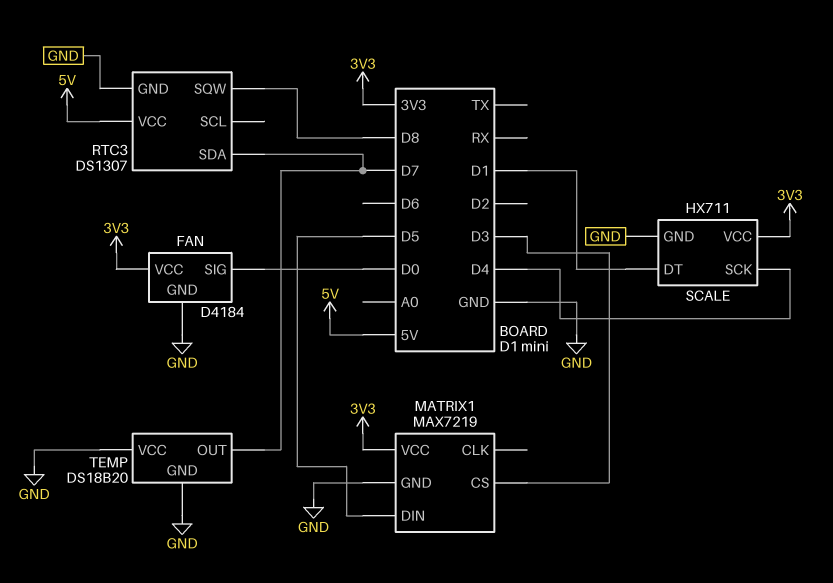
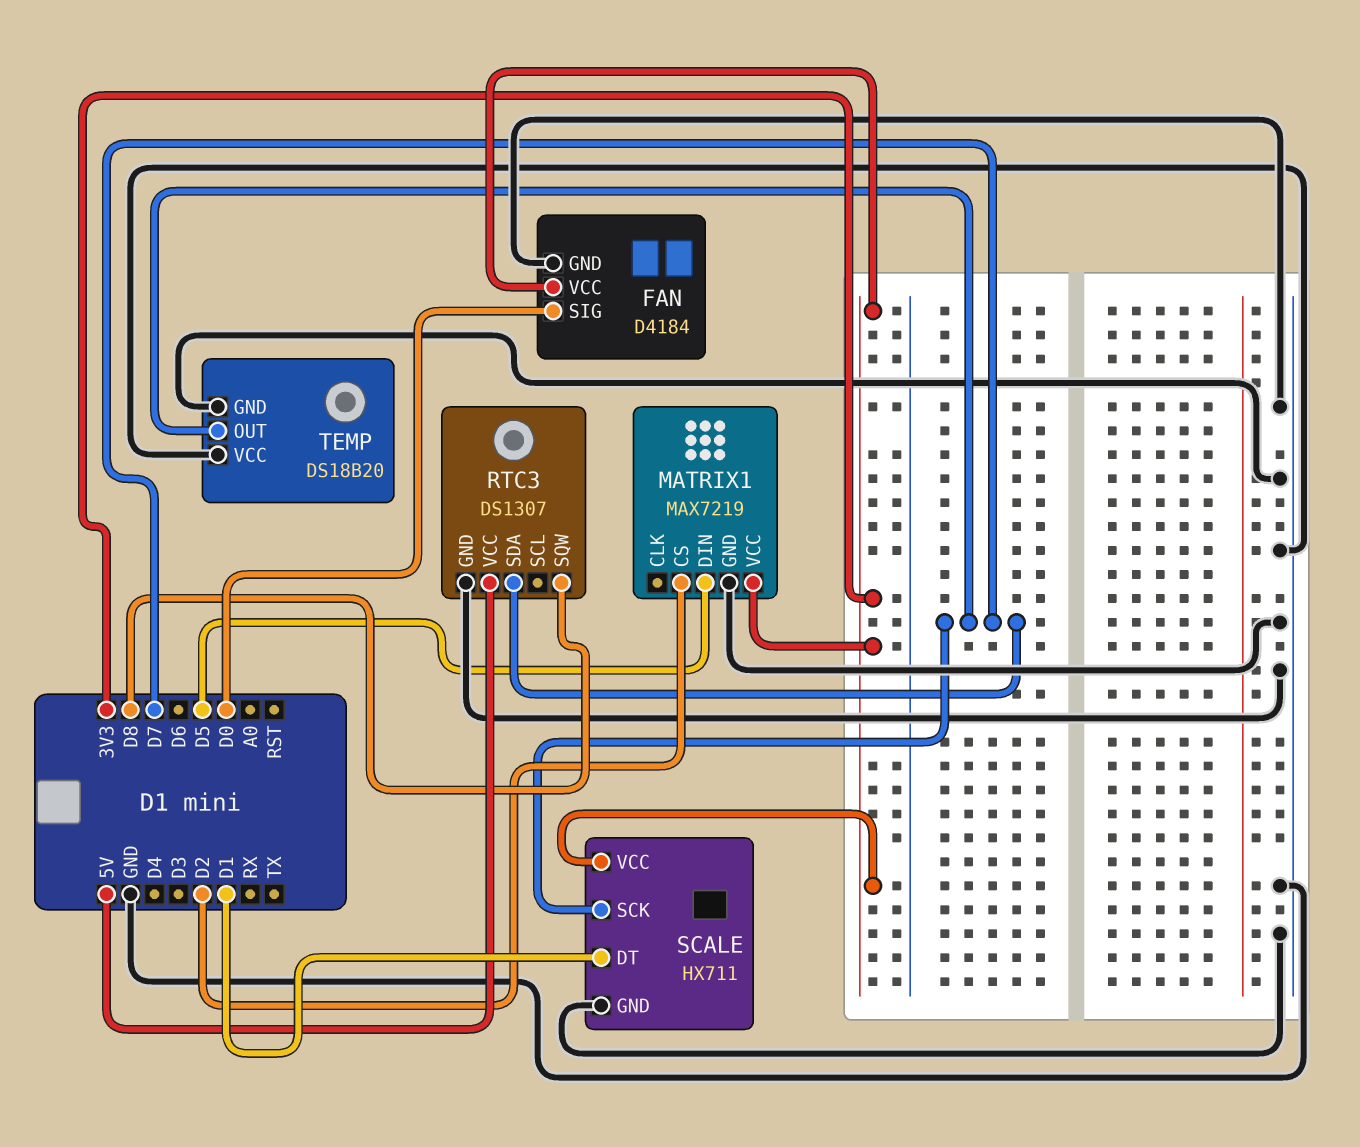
MATRIX1 pin CS: D3 -> D2
SCALE pin SCK: D4 -> D7

